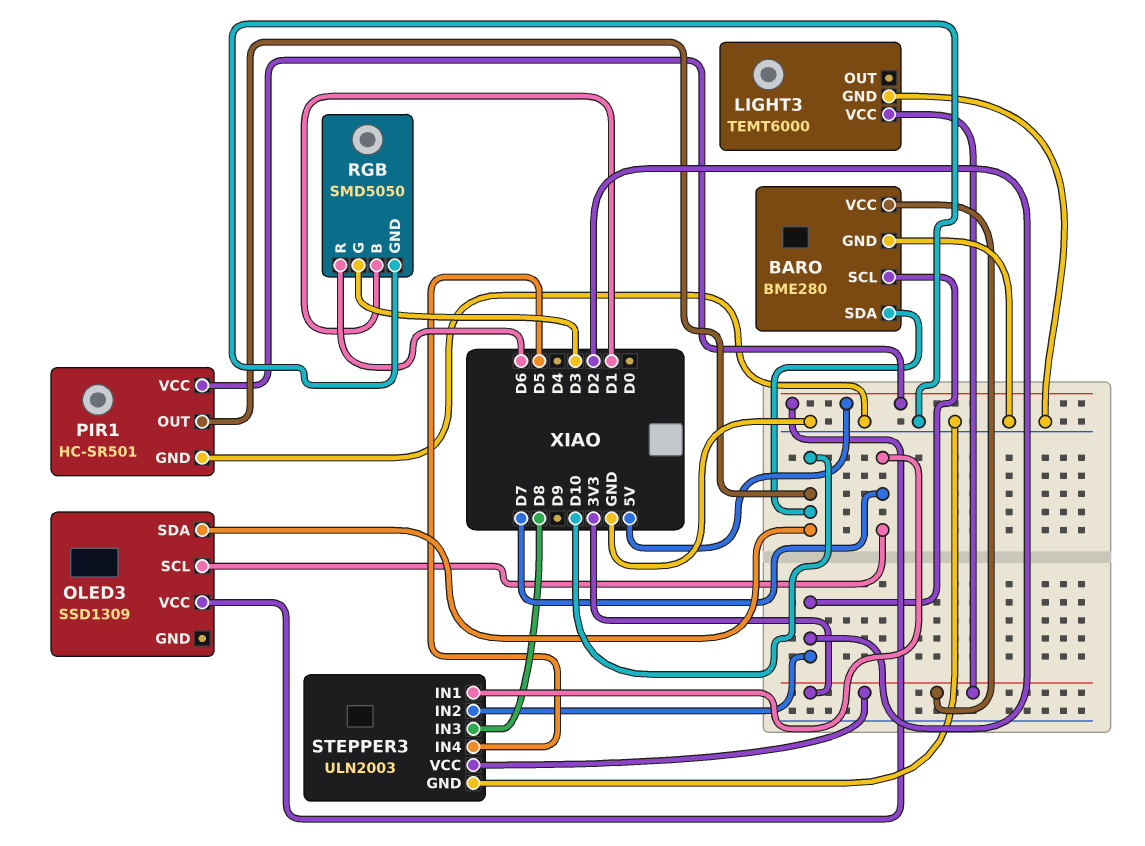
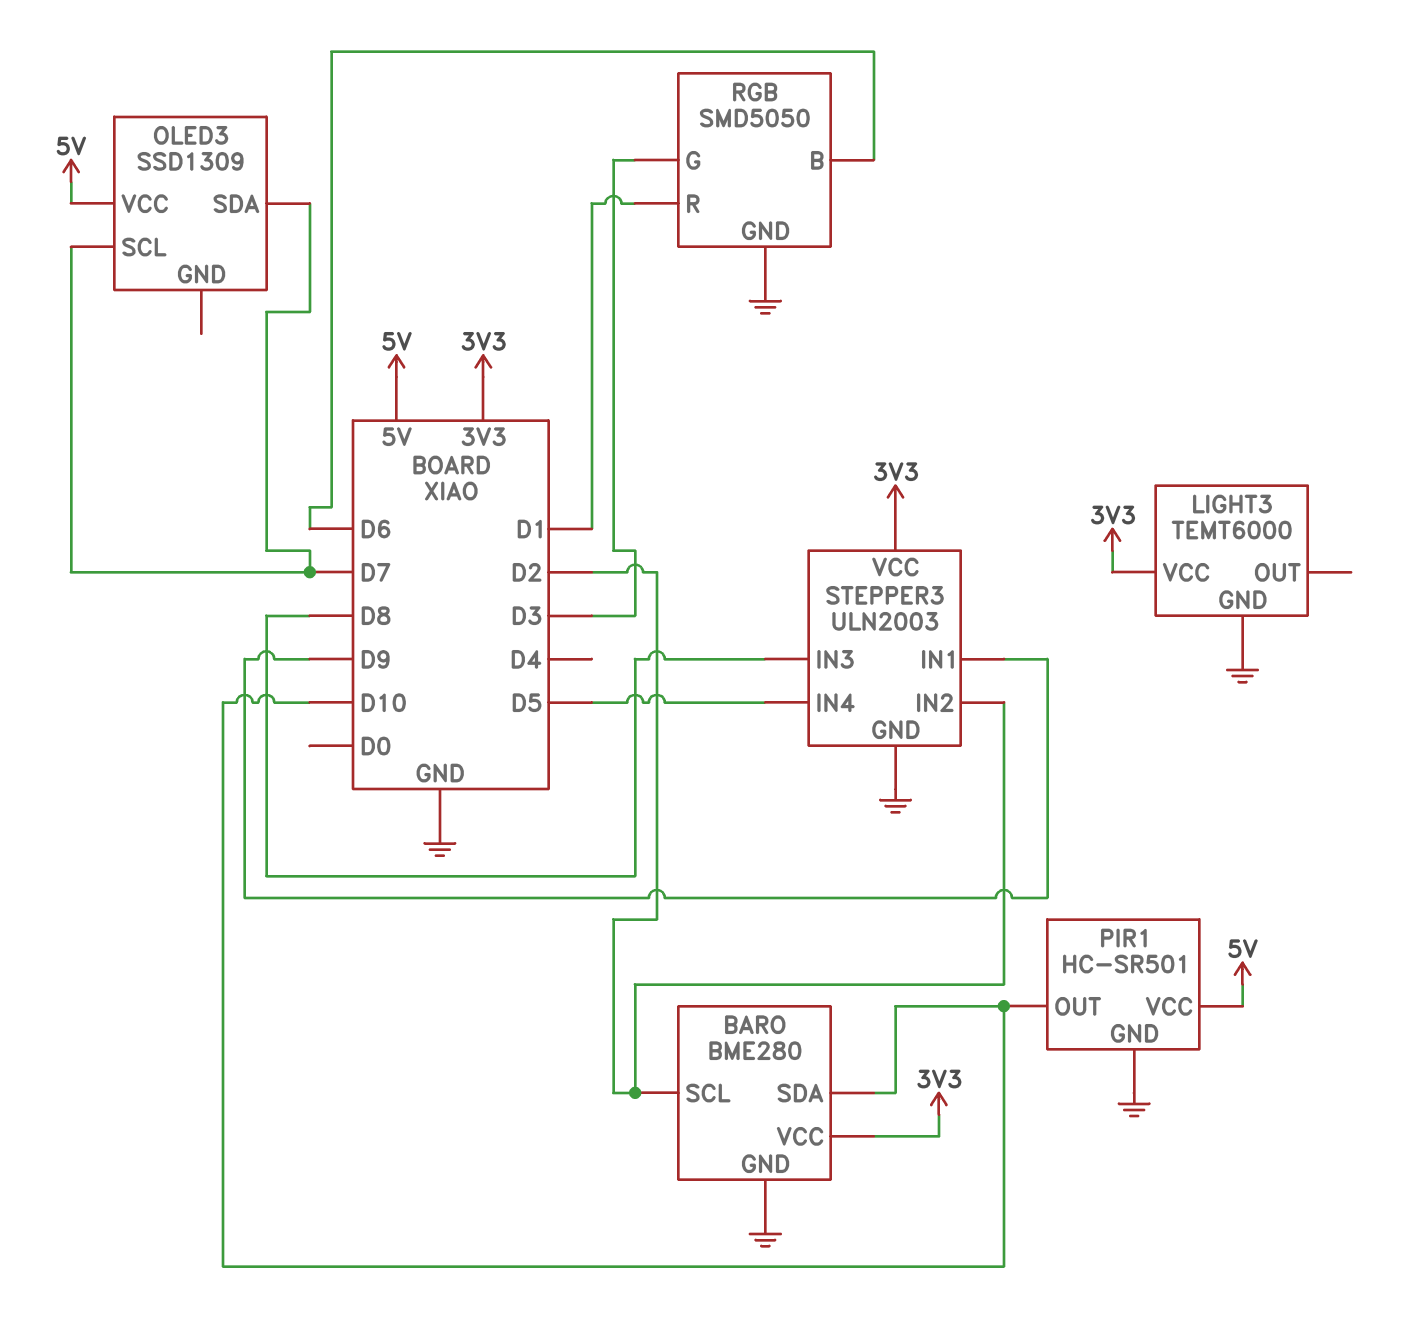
OLED3 pin SDA: D10 -> D7
RGB pin B: D1 -> D6
RGB pin R: D6 -> D1
STEPPER3 pin IN1: D7 -> D9

